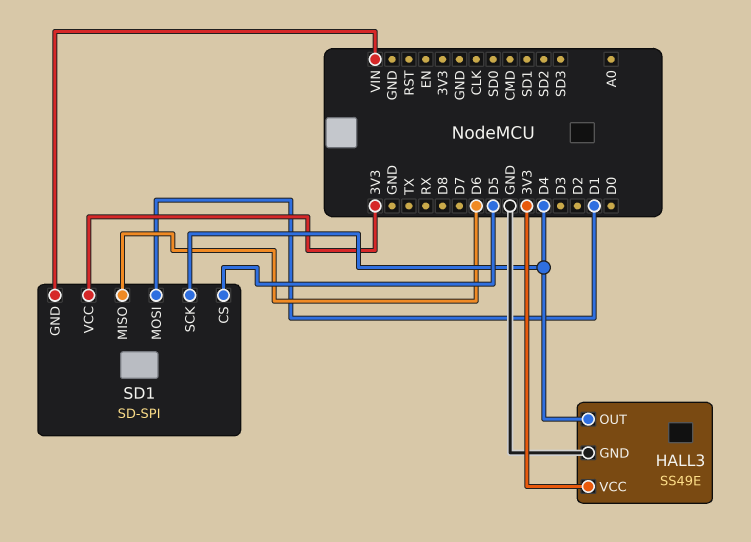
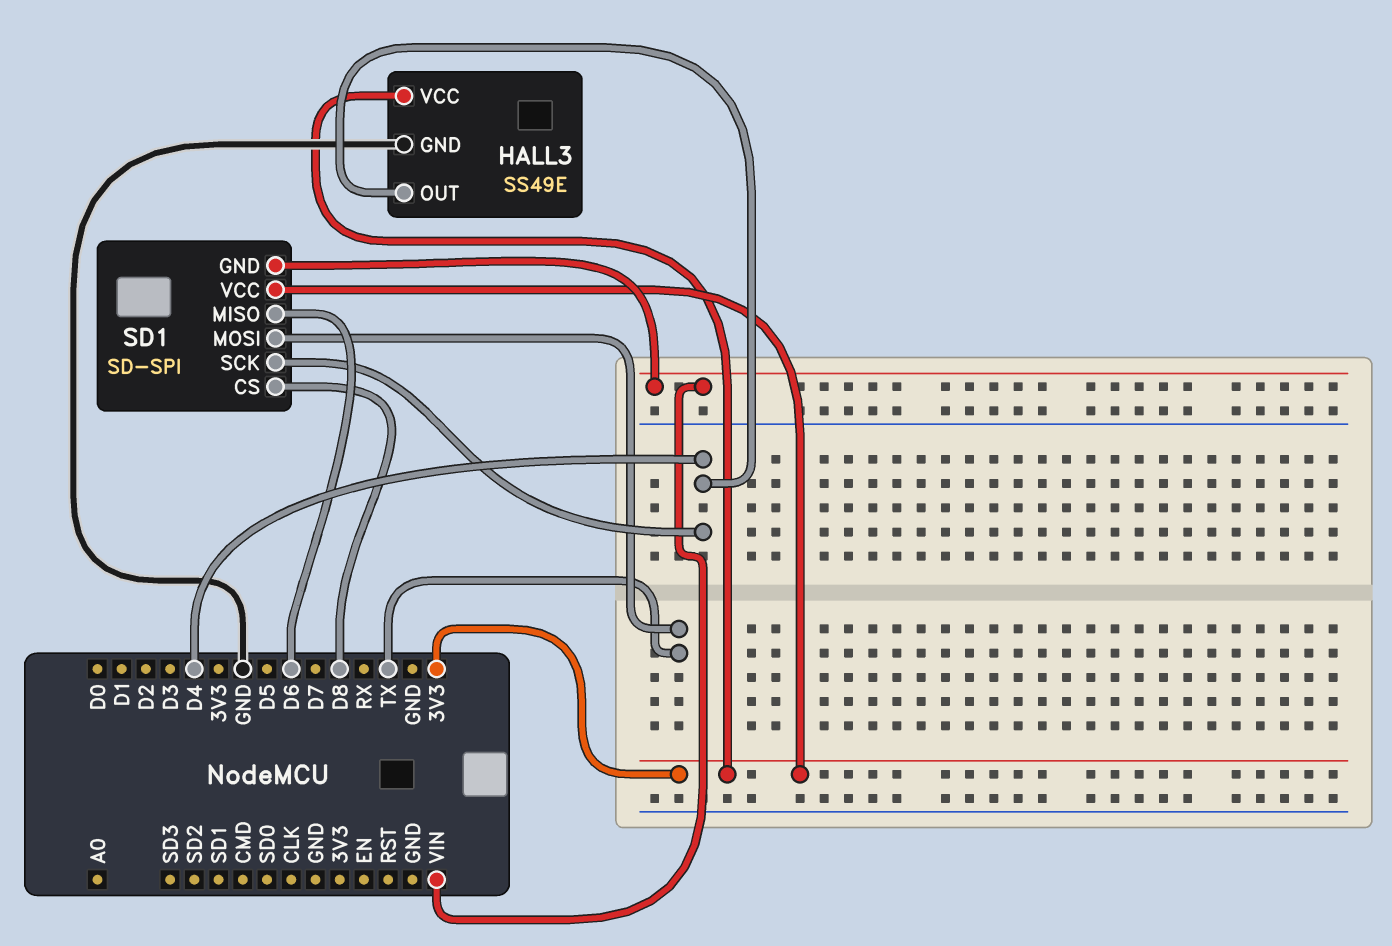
SD1 pin CS: D5 -> D8
SD1 pin MOSI: D1 -> TX

